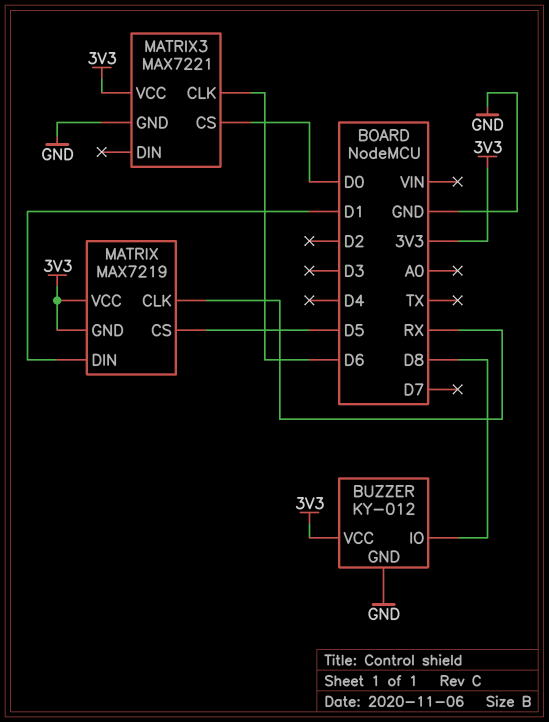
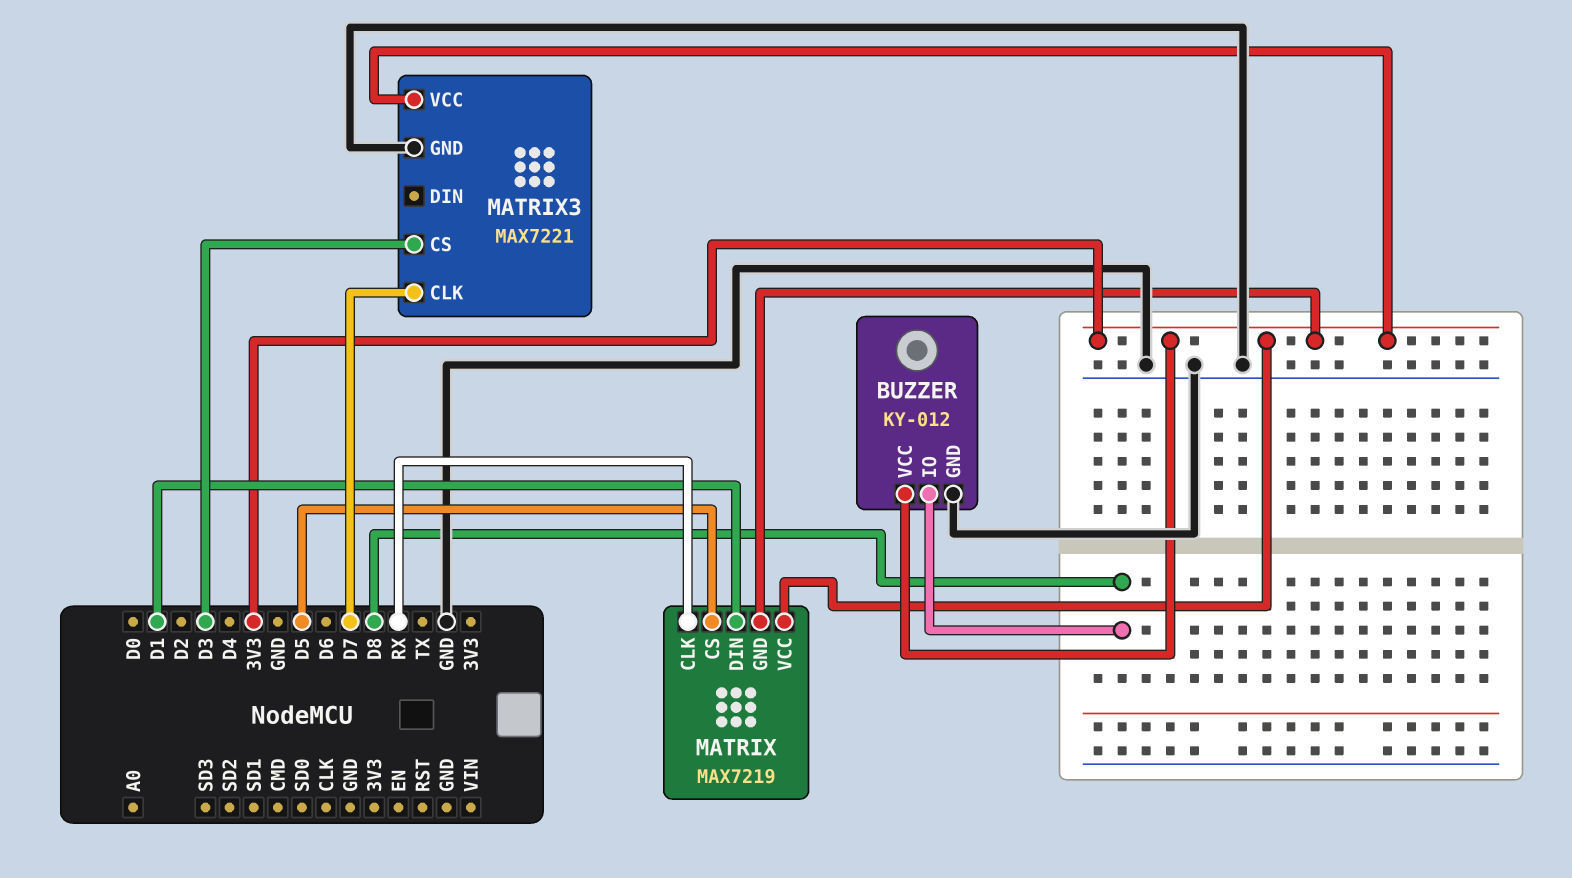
MATRIX3 pin CLK: D6 -> D7
MATRIX3 pin CS: D0 -> D3

